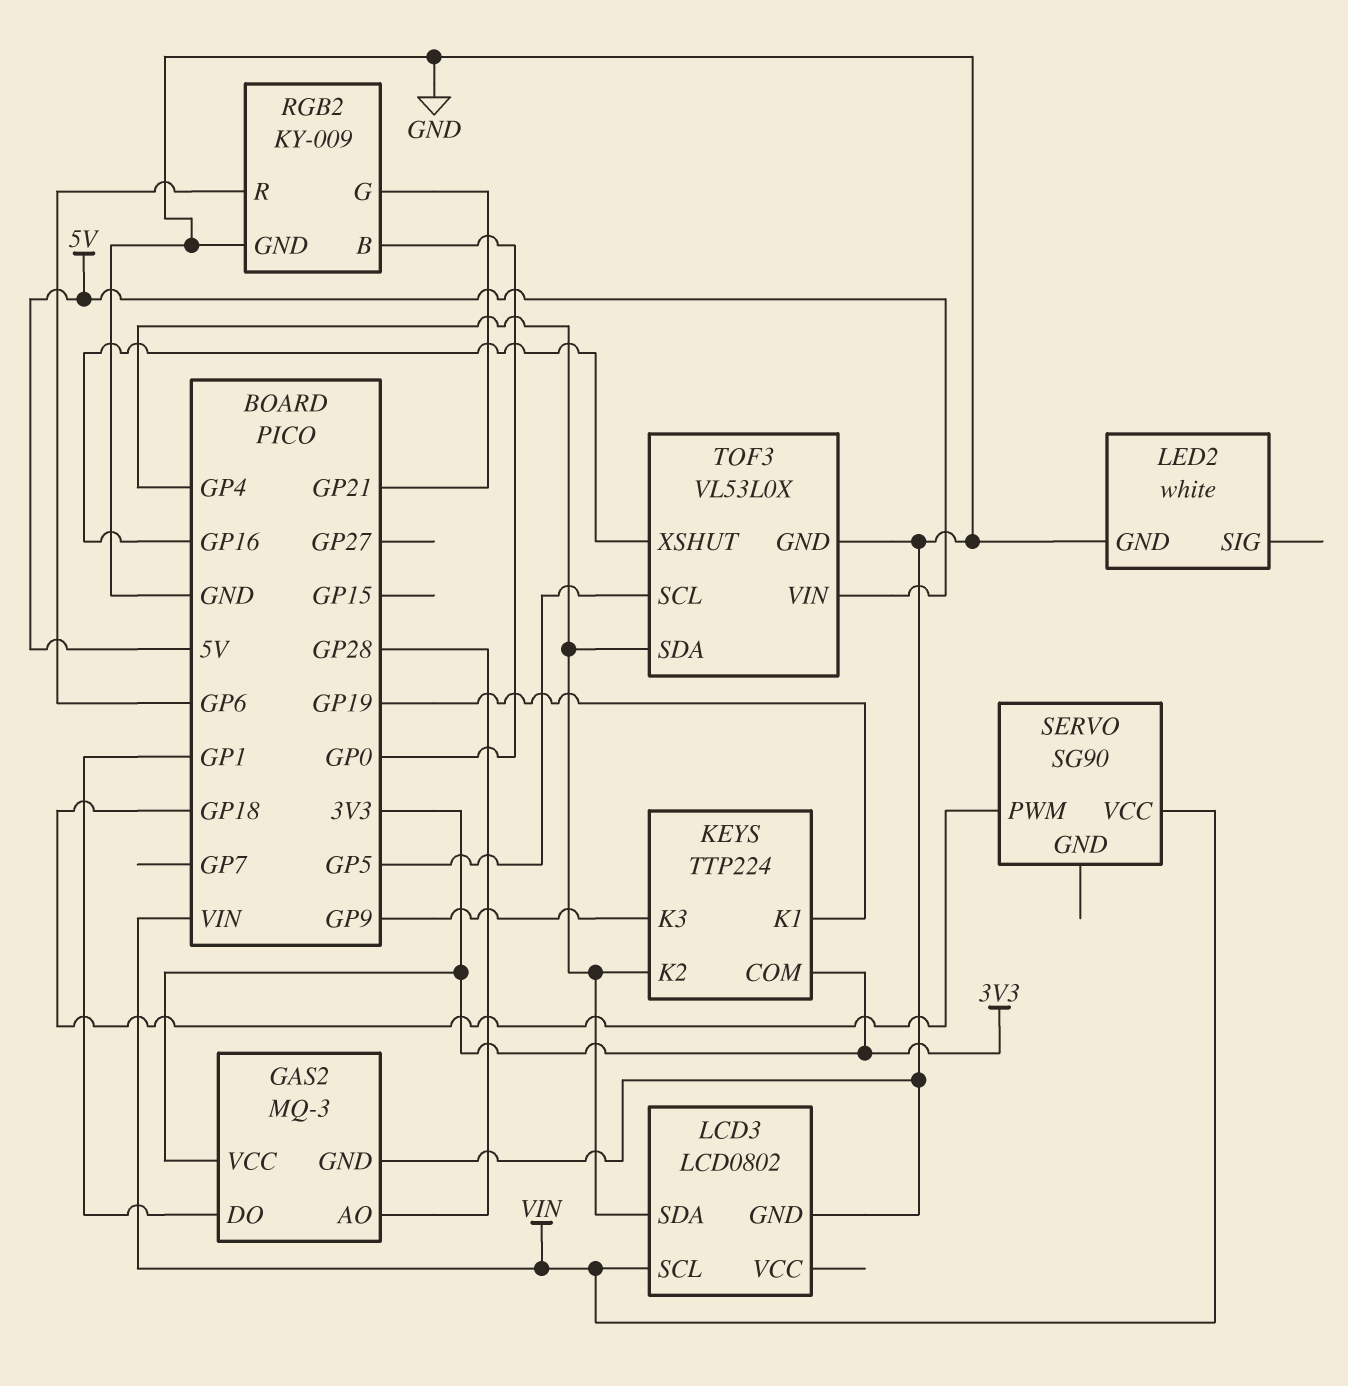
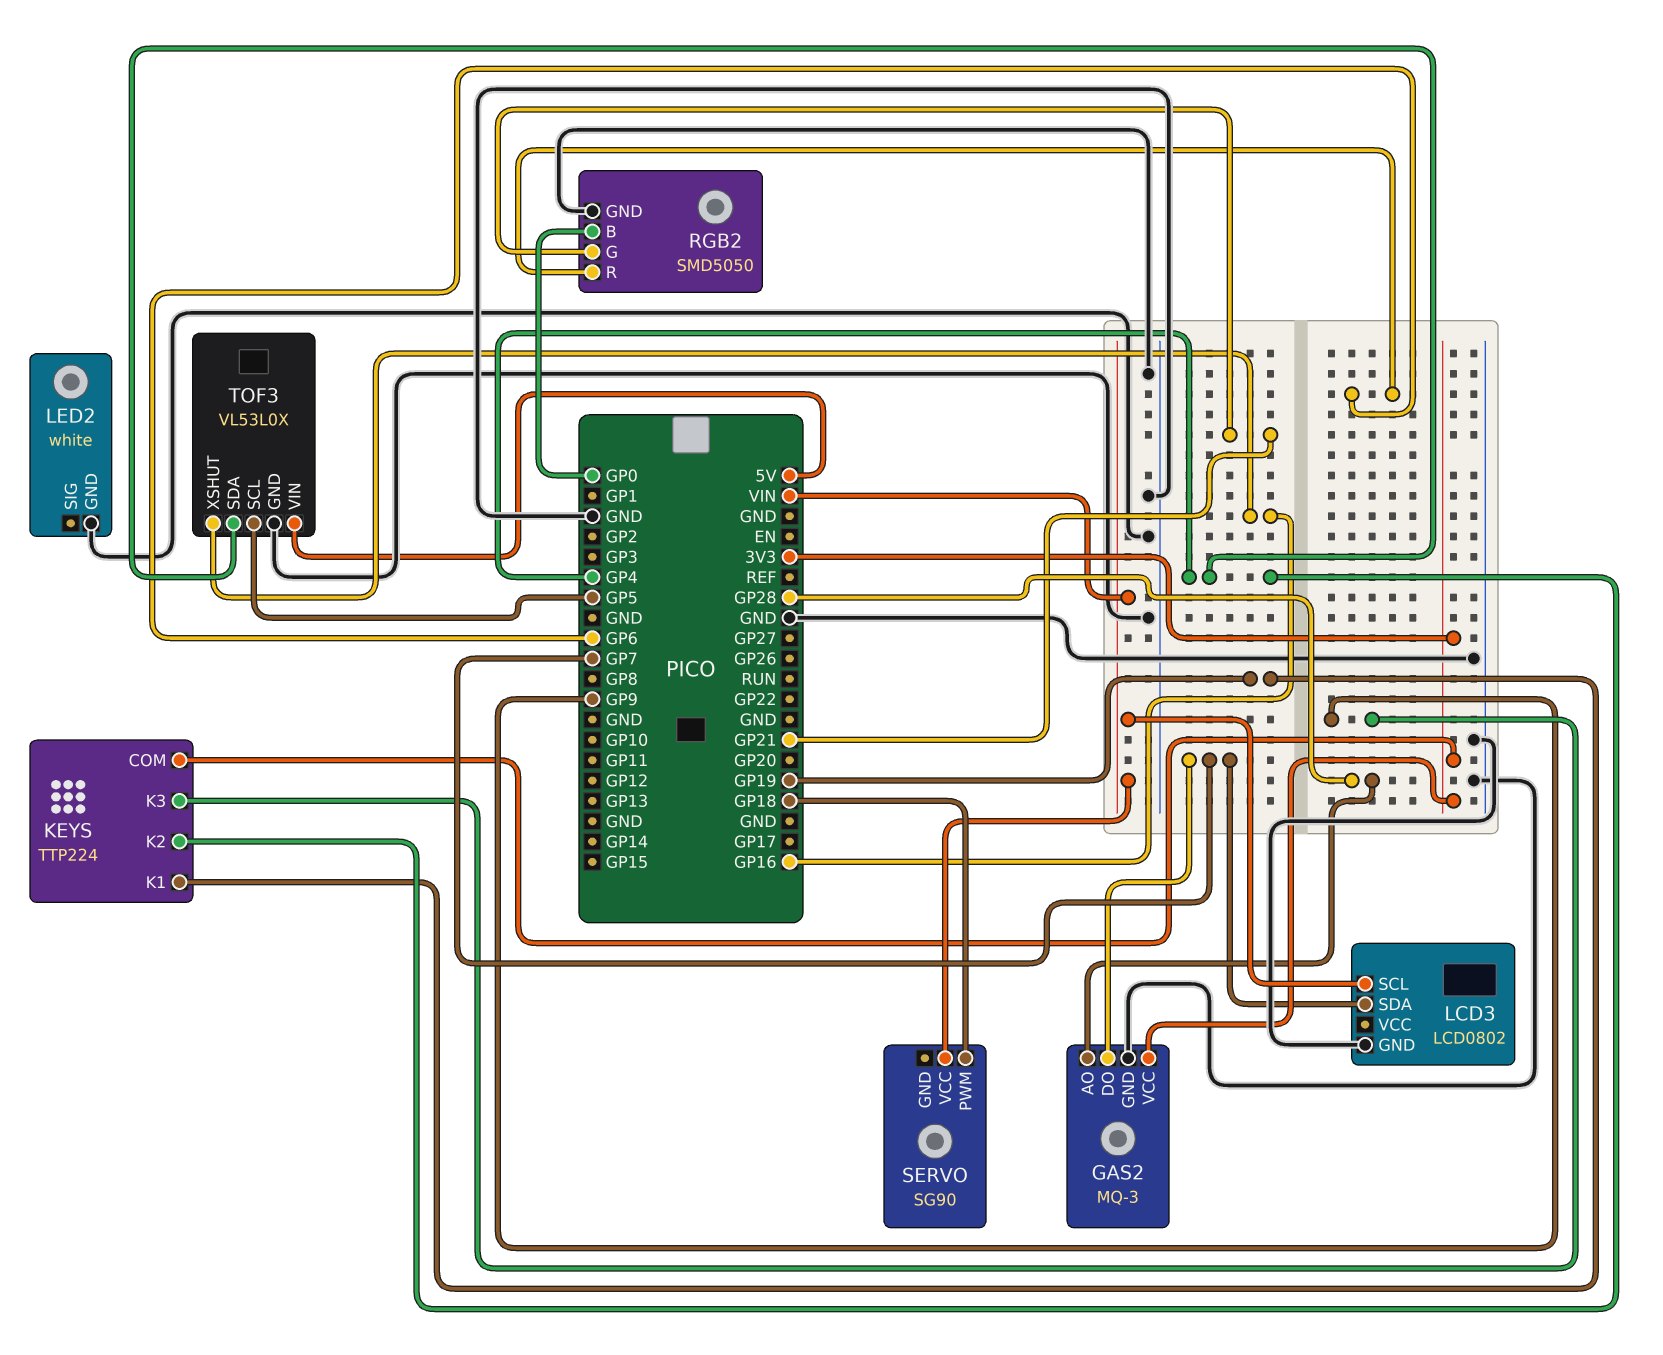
GAS2 pin DO: GP1 -> GP7
LCD3 pin SDA: GP4 -> GP7
RGB2: KY-009 -> SMD5050

